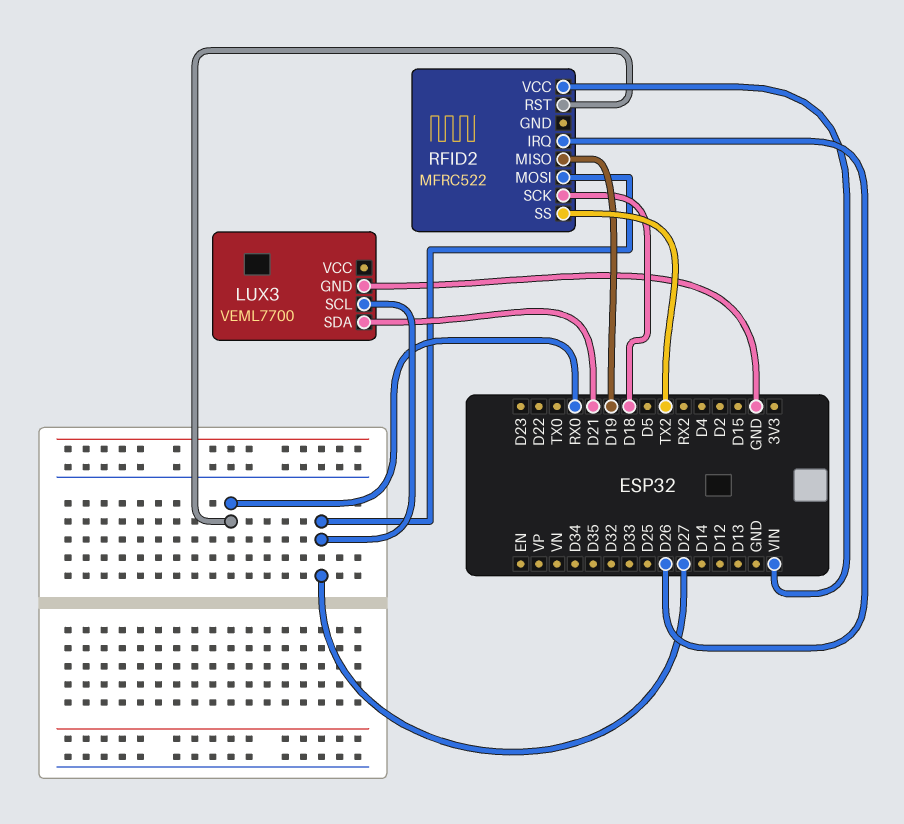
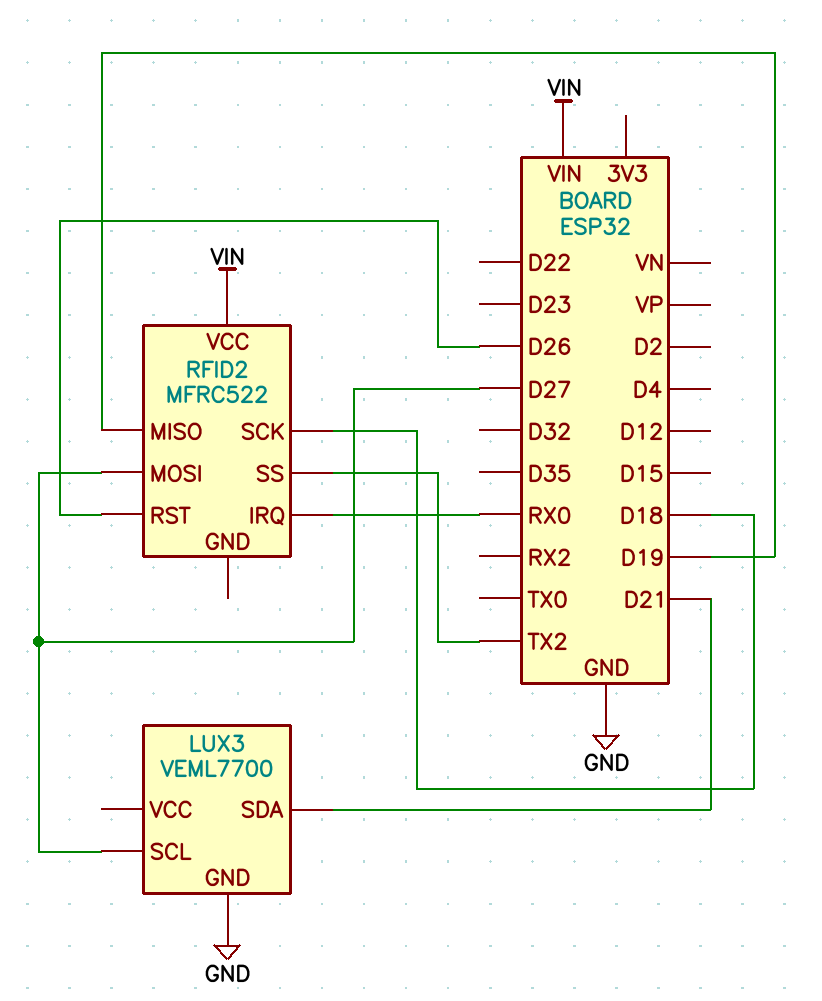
RFID2 pin IRQ: D26 -> RX0
RFID2 pin RST: RX0 -> D26

